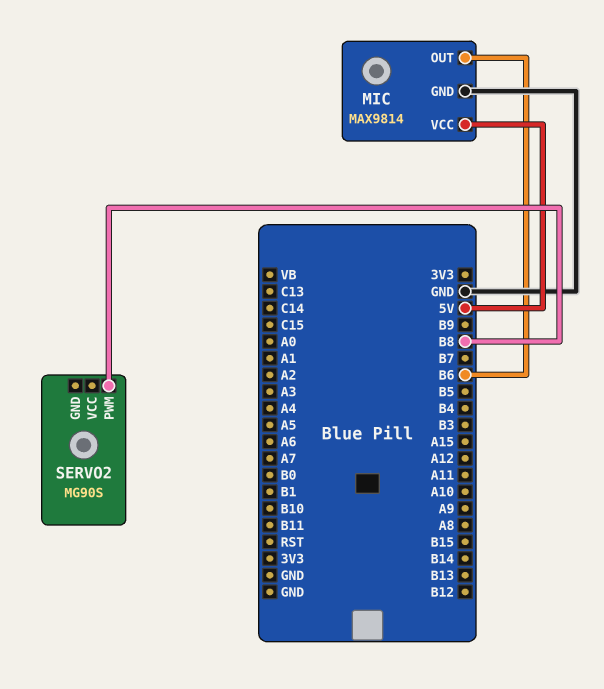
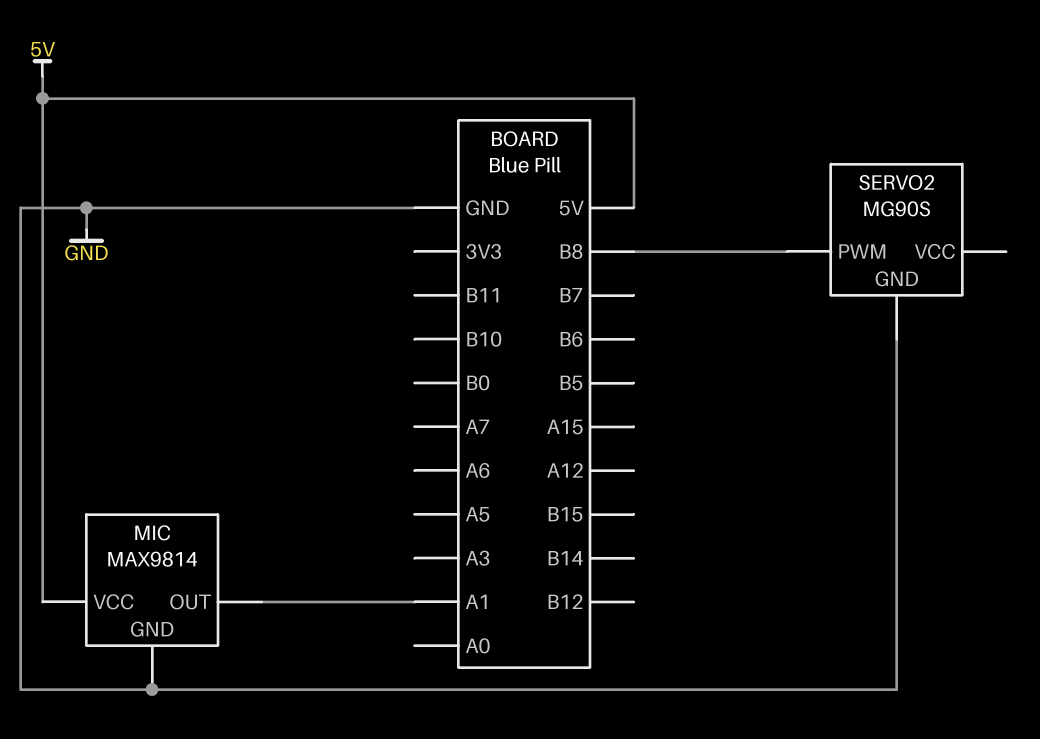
MIC pin OUT: B6 -> A1
SERVO2 pin GND: none -> GND

